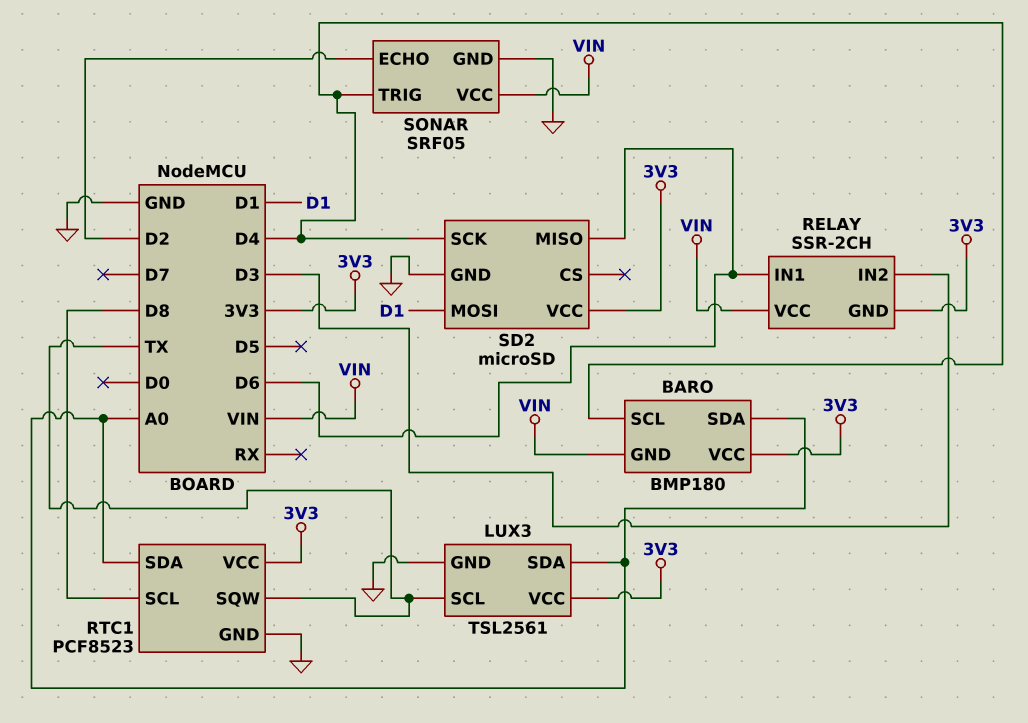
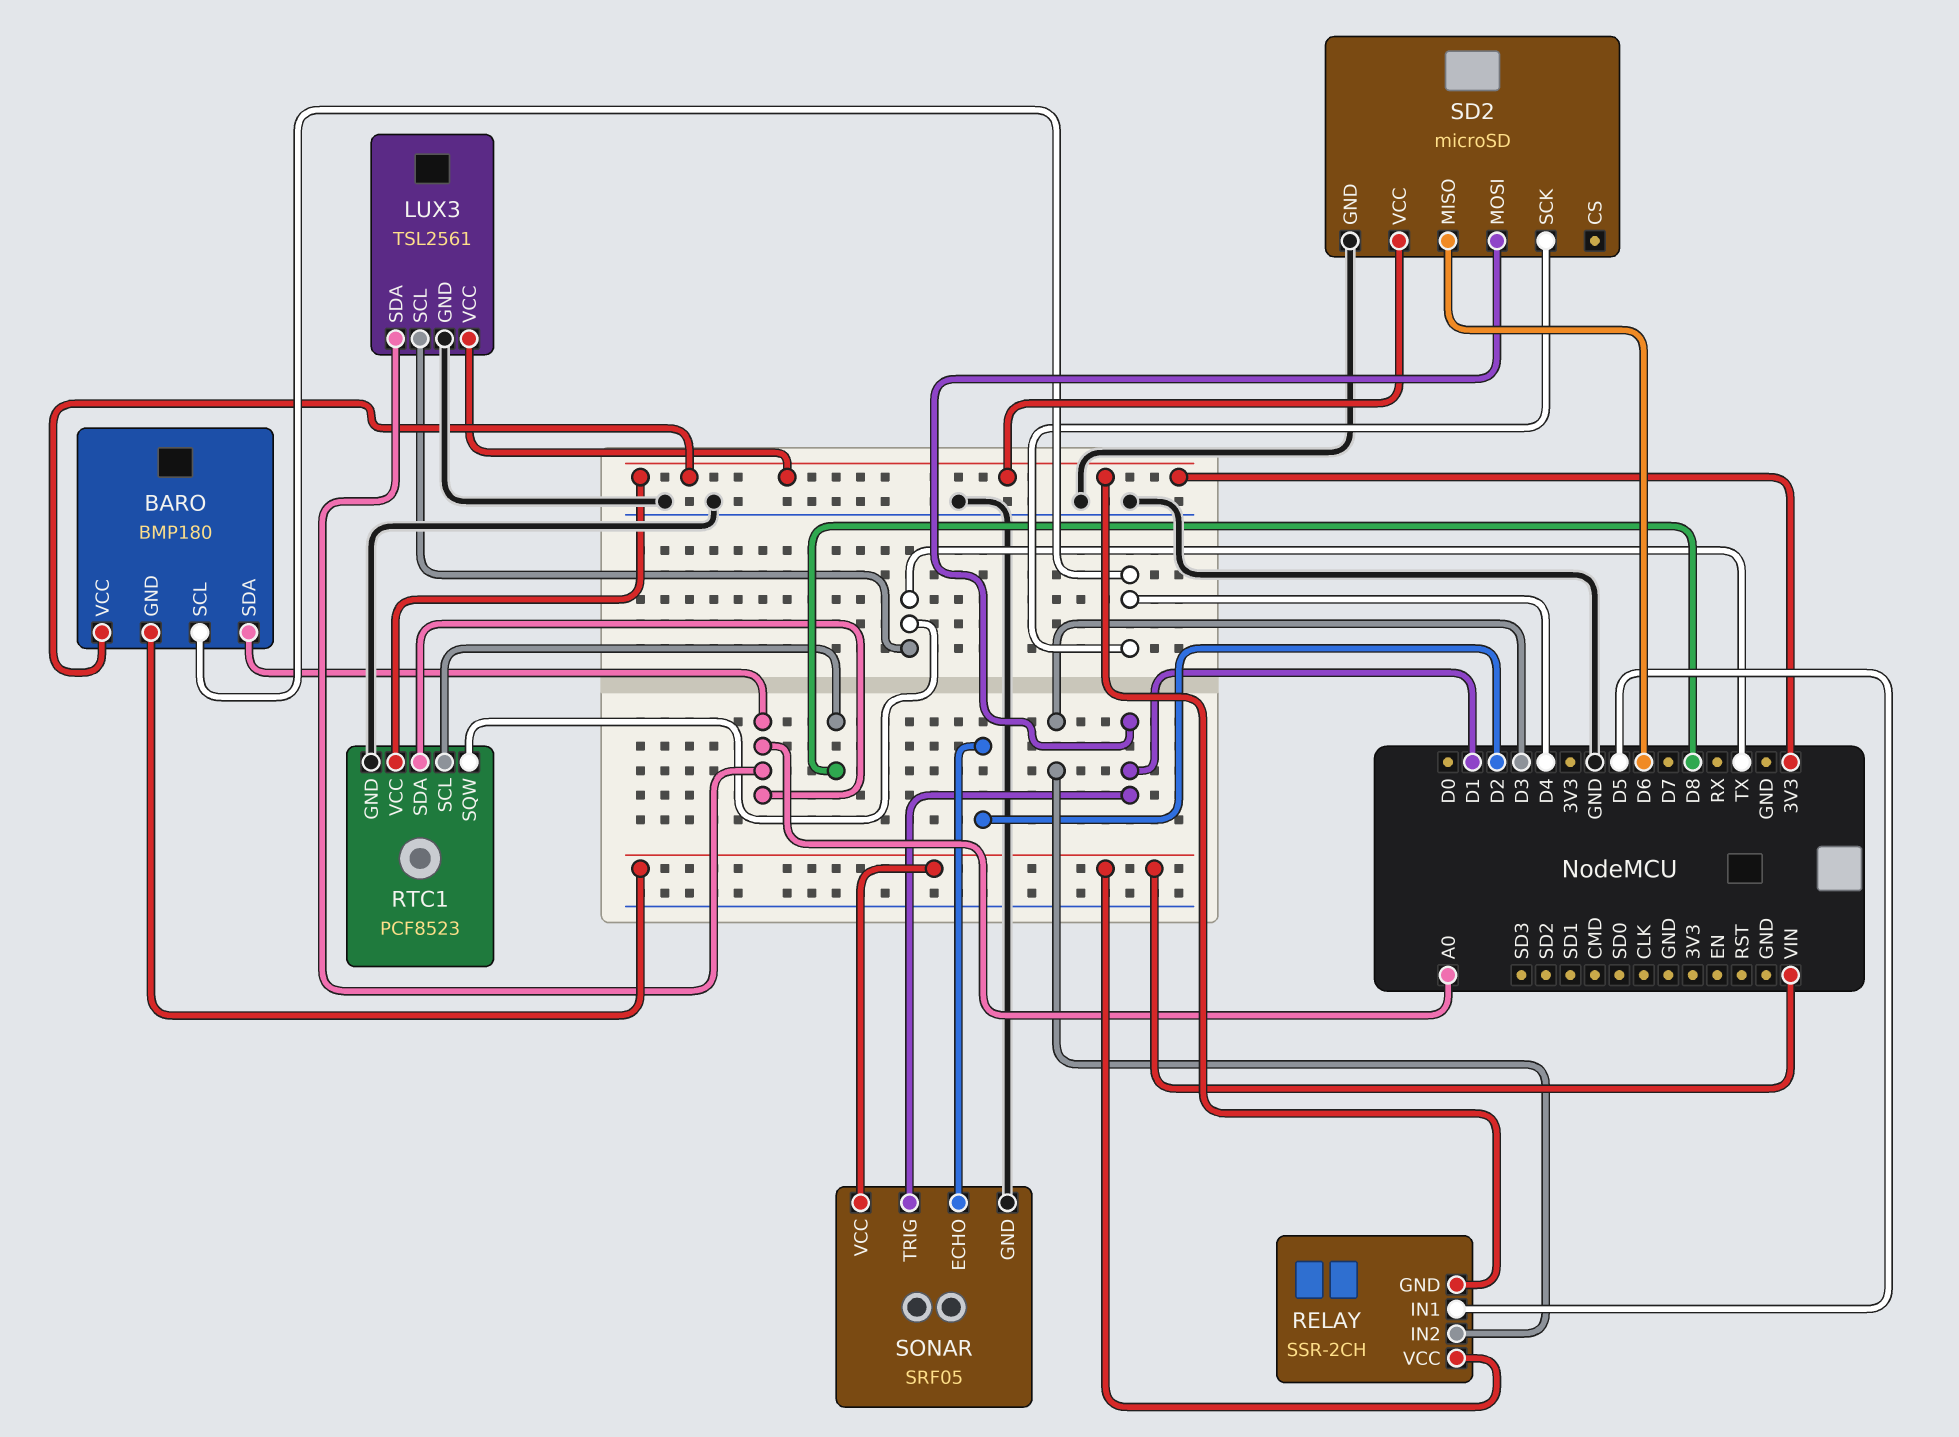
RELAY pin IN1: D6 -> D5
SONAR pin TRIG: D4 -> D1

